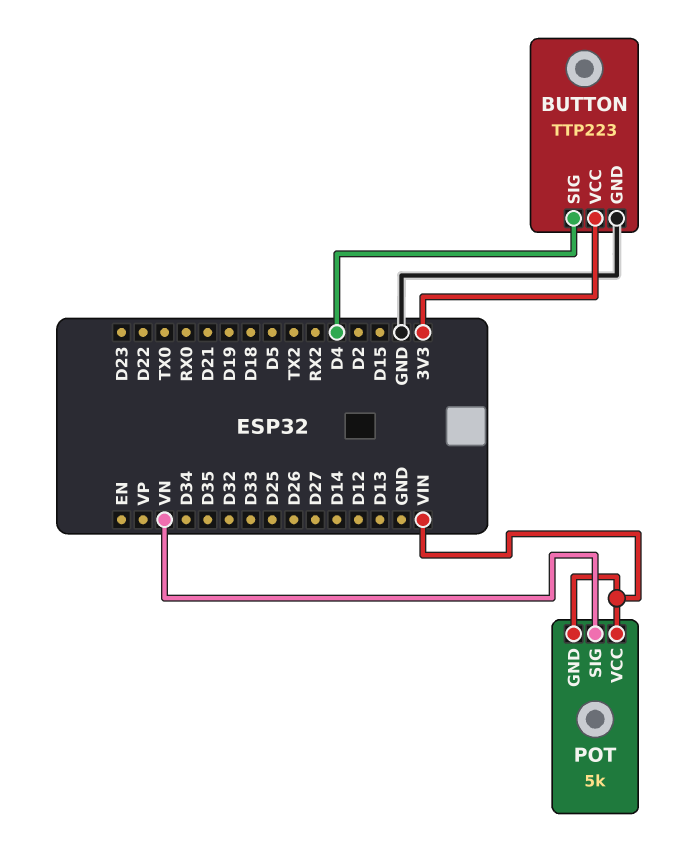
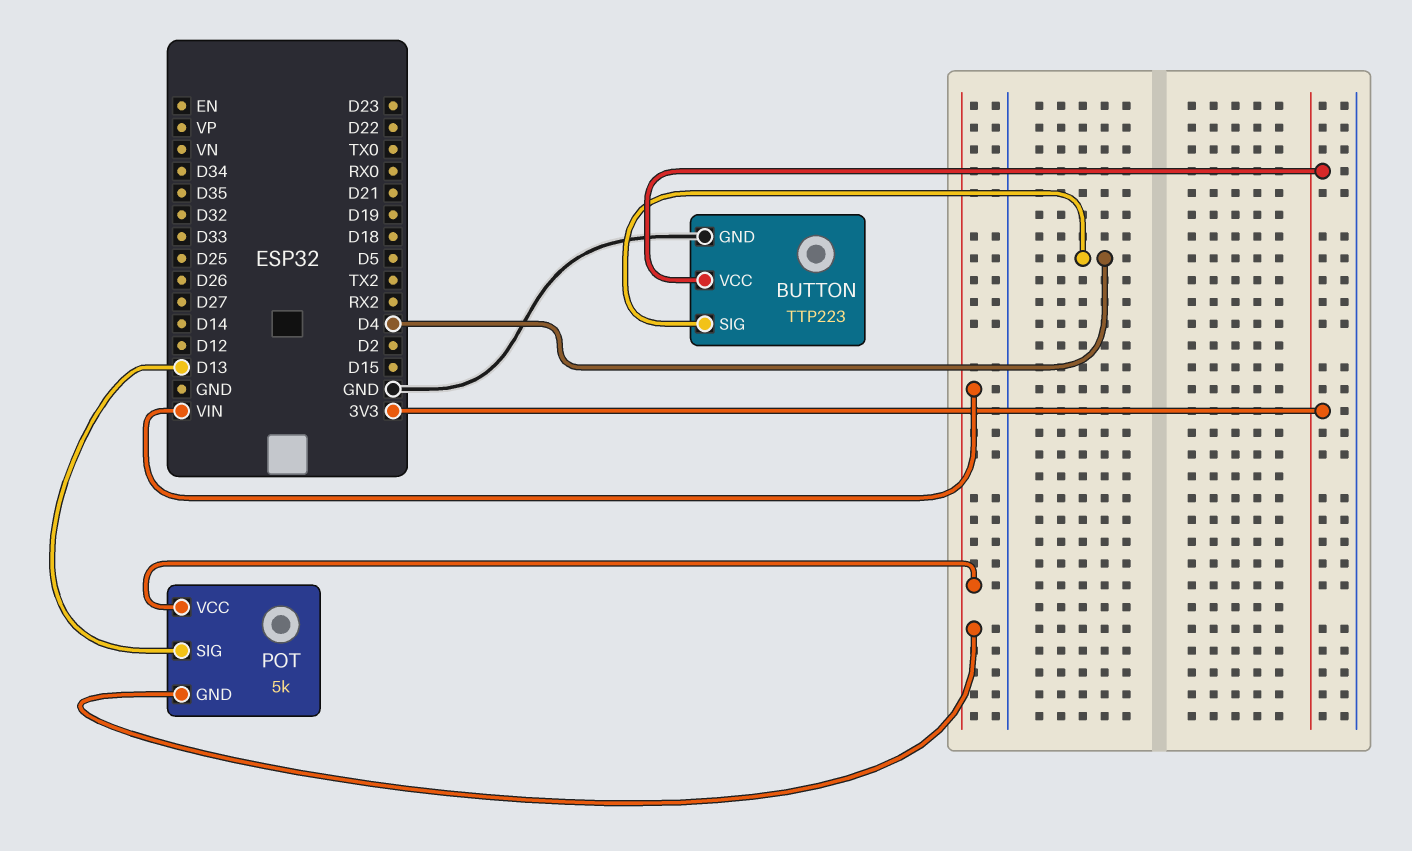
POT pin SIG: VN -> D13

